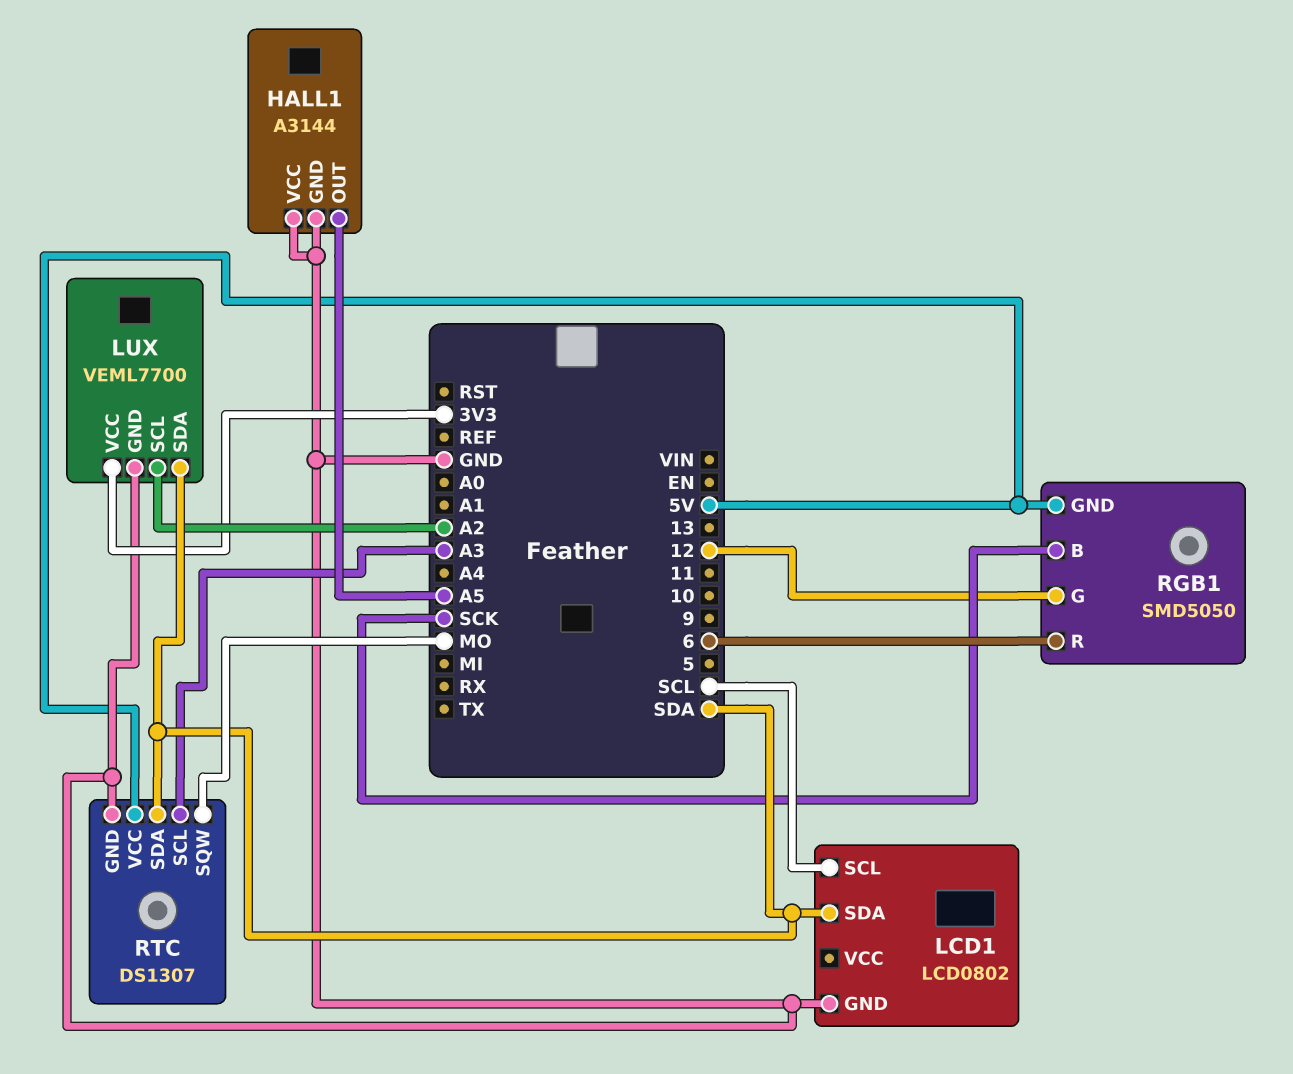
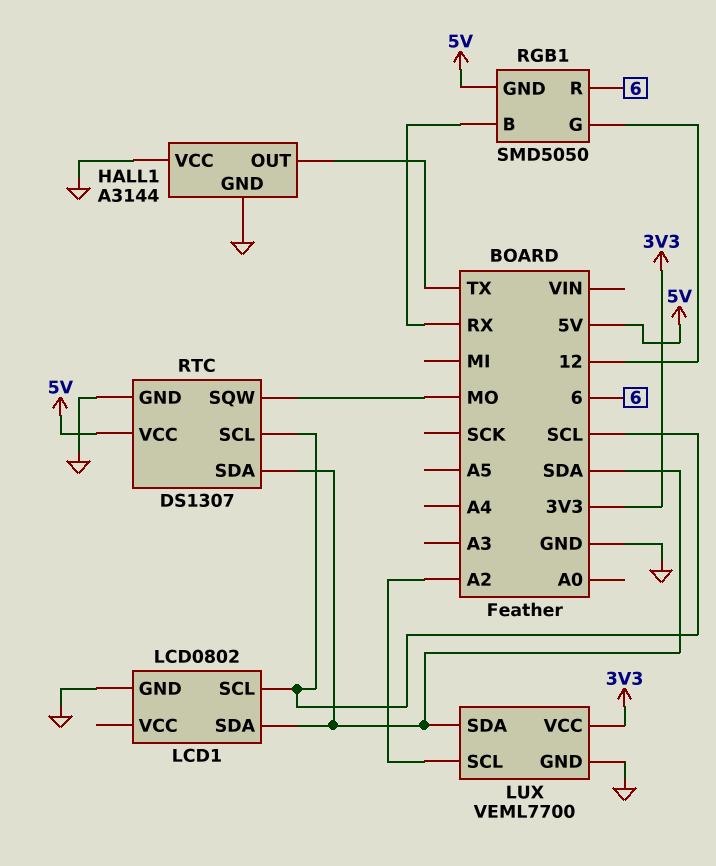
HALL1 pin OUT: A5 -> TX
RGB1 pin B: SCK -> RX
RTC pin SCL: A3 -> SCL

